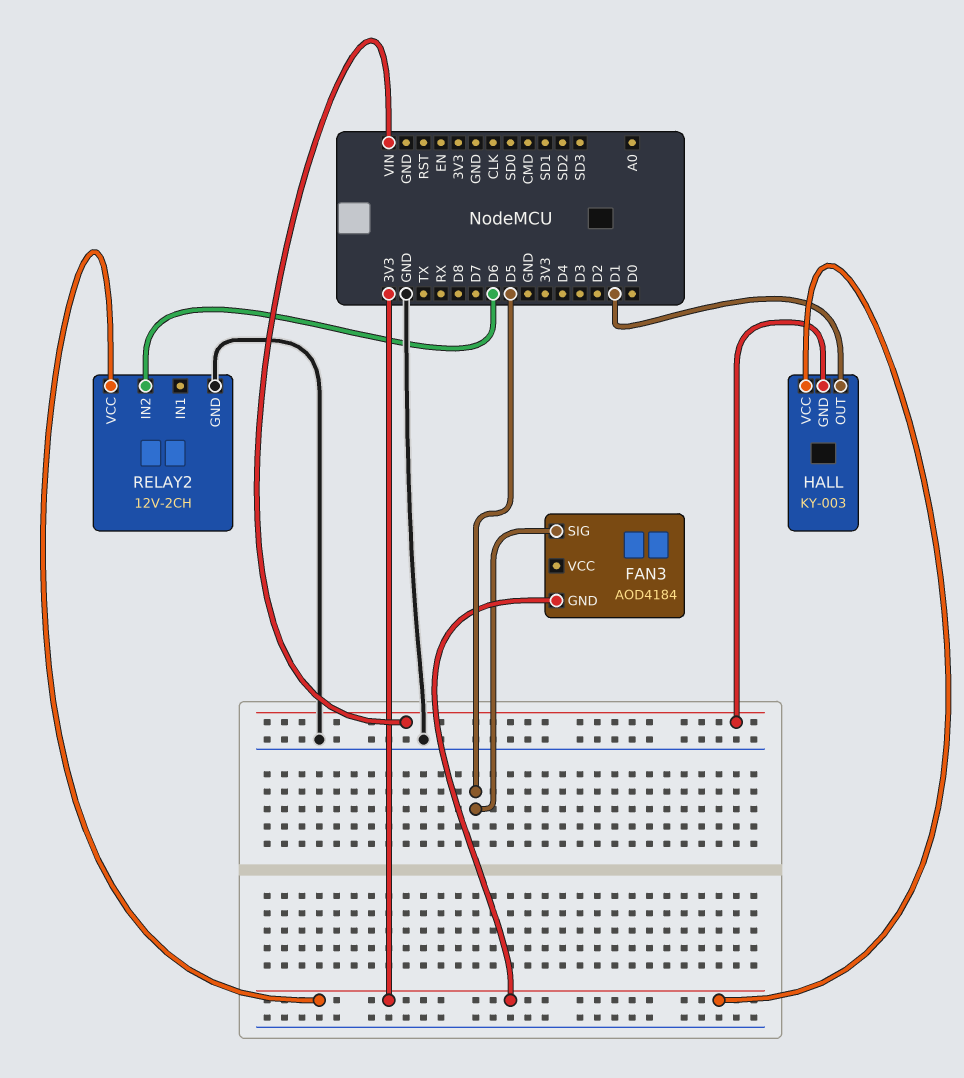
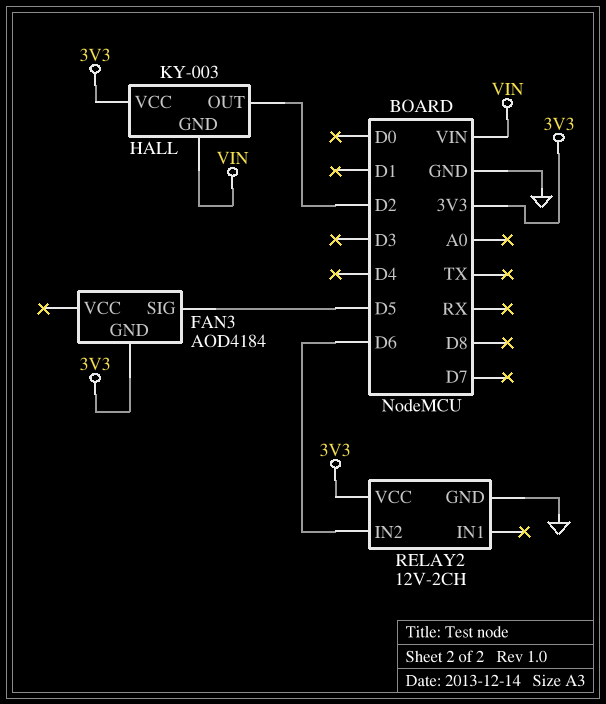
HALL pin OUT: D1 -> D2

